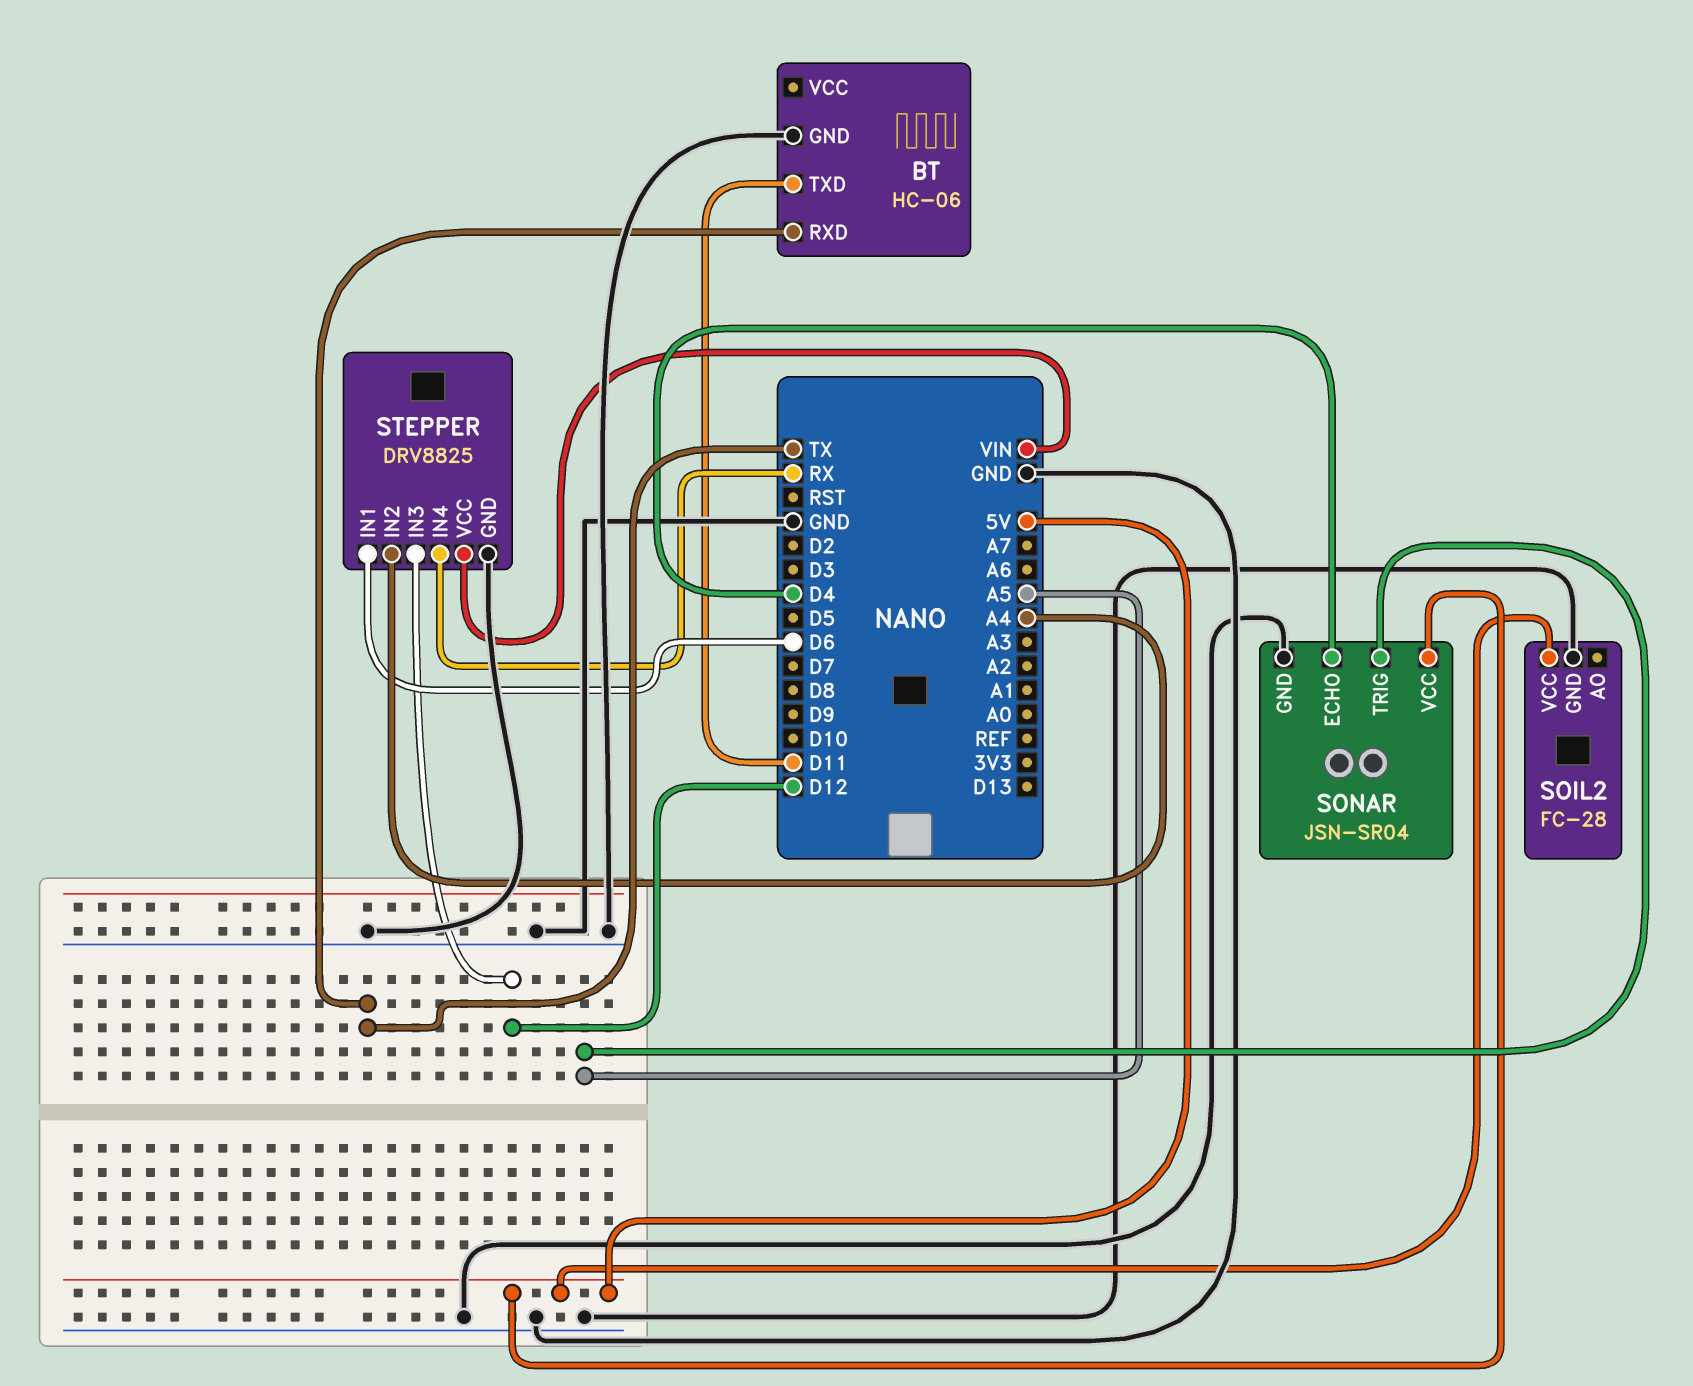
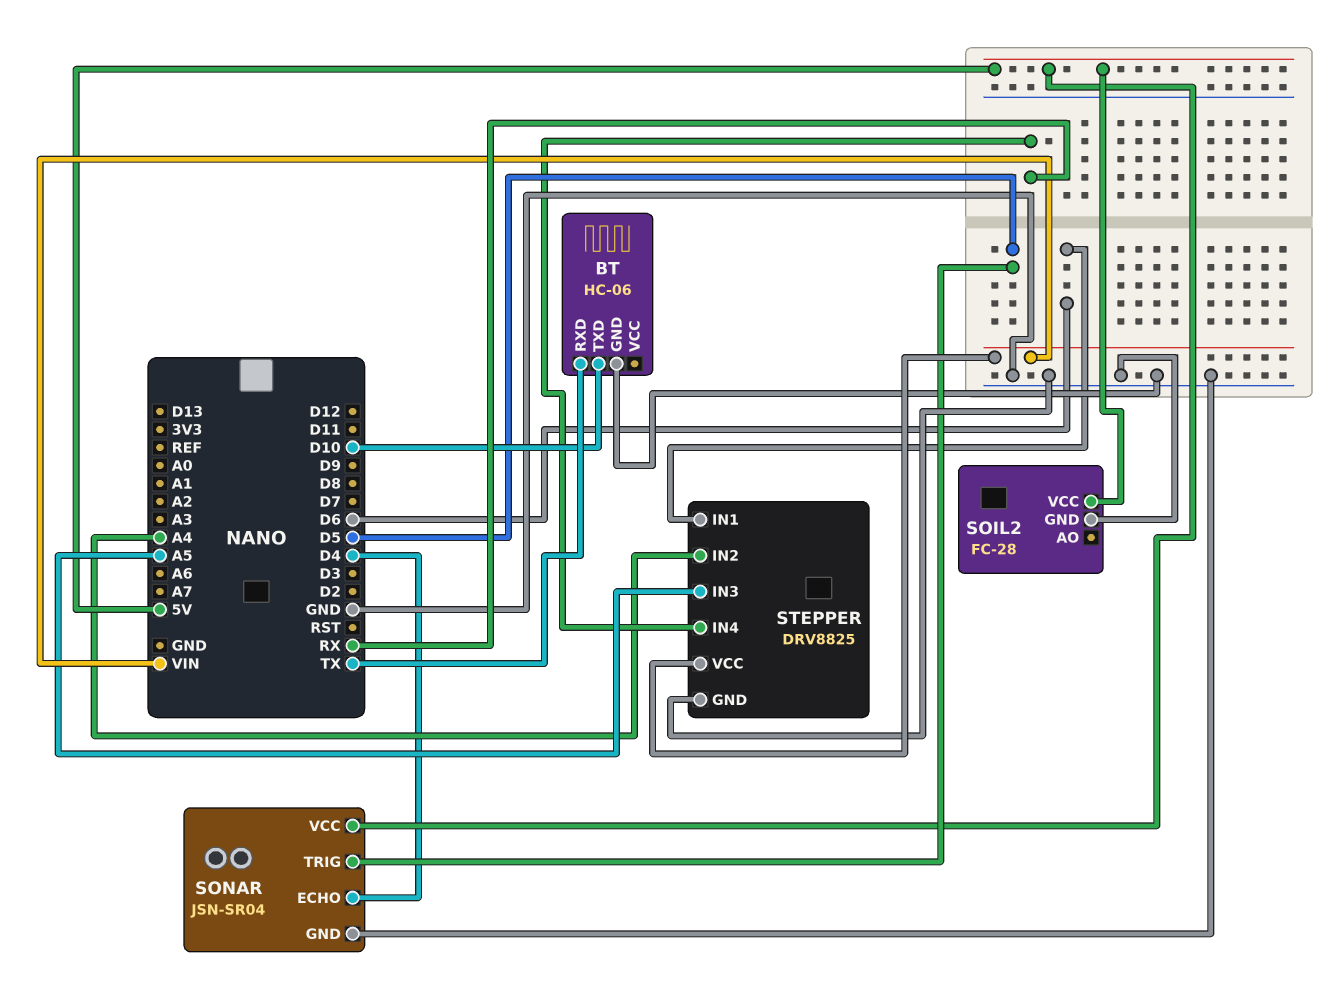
BT pin TXD: D11 -> D10
SONAR pin TRIG: A5 -> D5
STEPPER pin IN3: D12 -> A5

